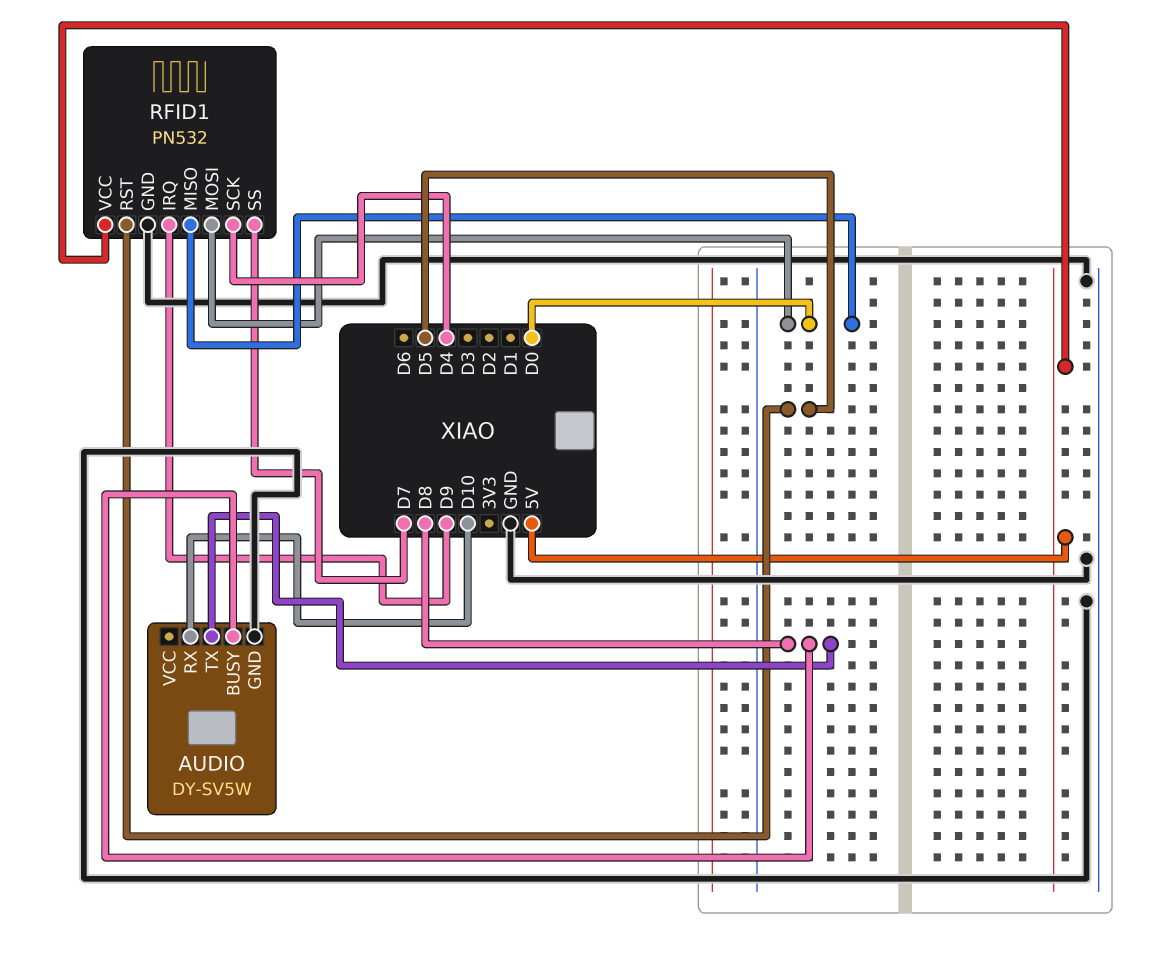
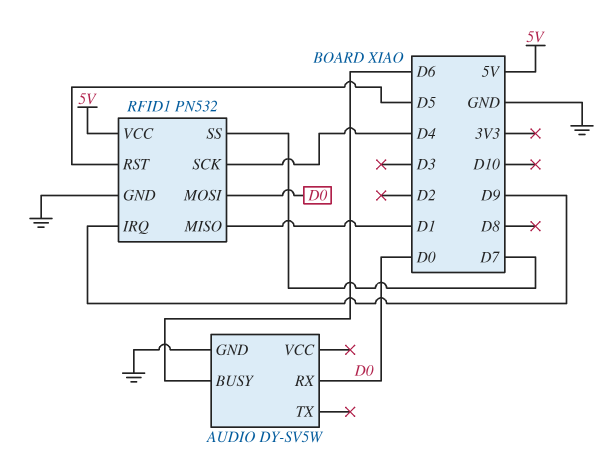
AUDIO pin BUSY: D8 -> D6
AUDIO pin RX: D10 -> D0
AUDIO pin TX: D8 -> none
RFID1 pin MISO: D0 -> D1

